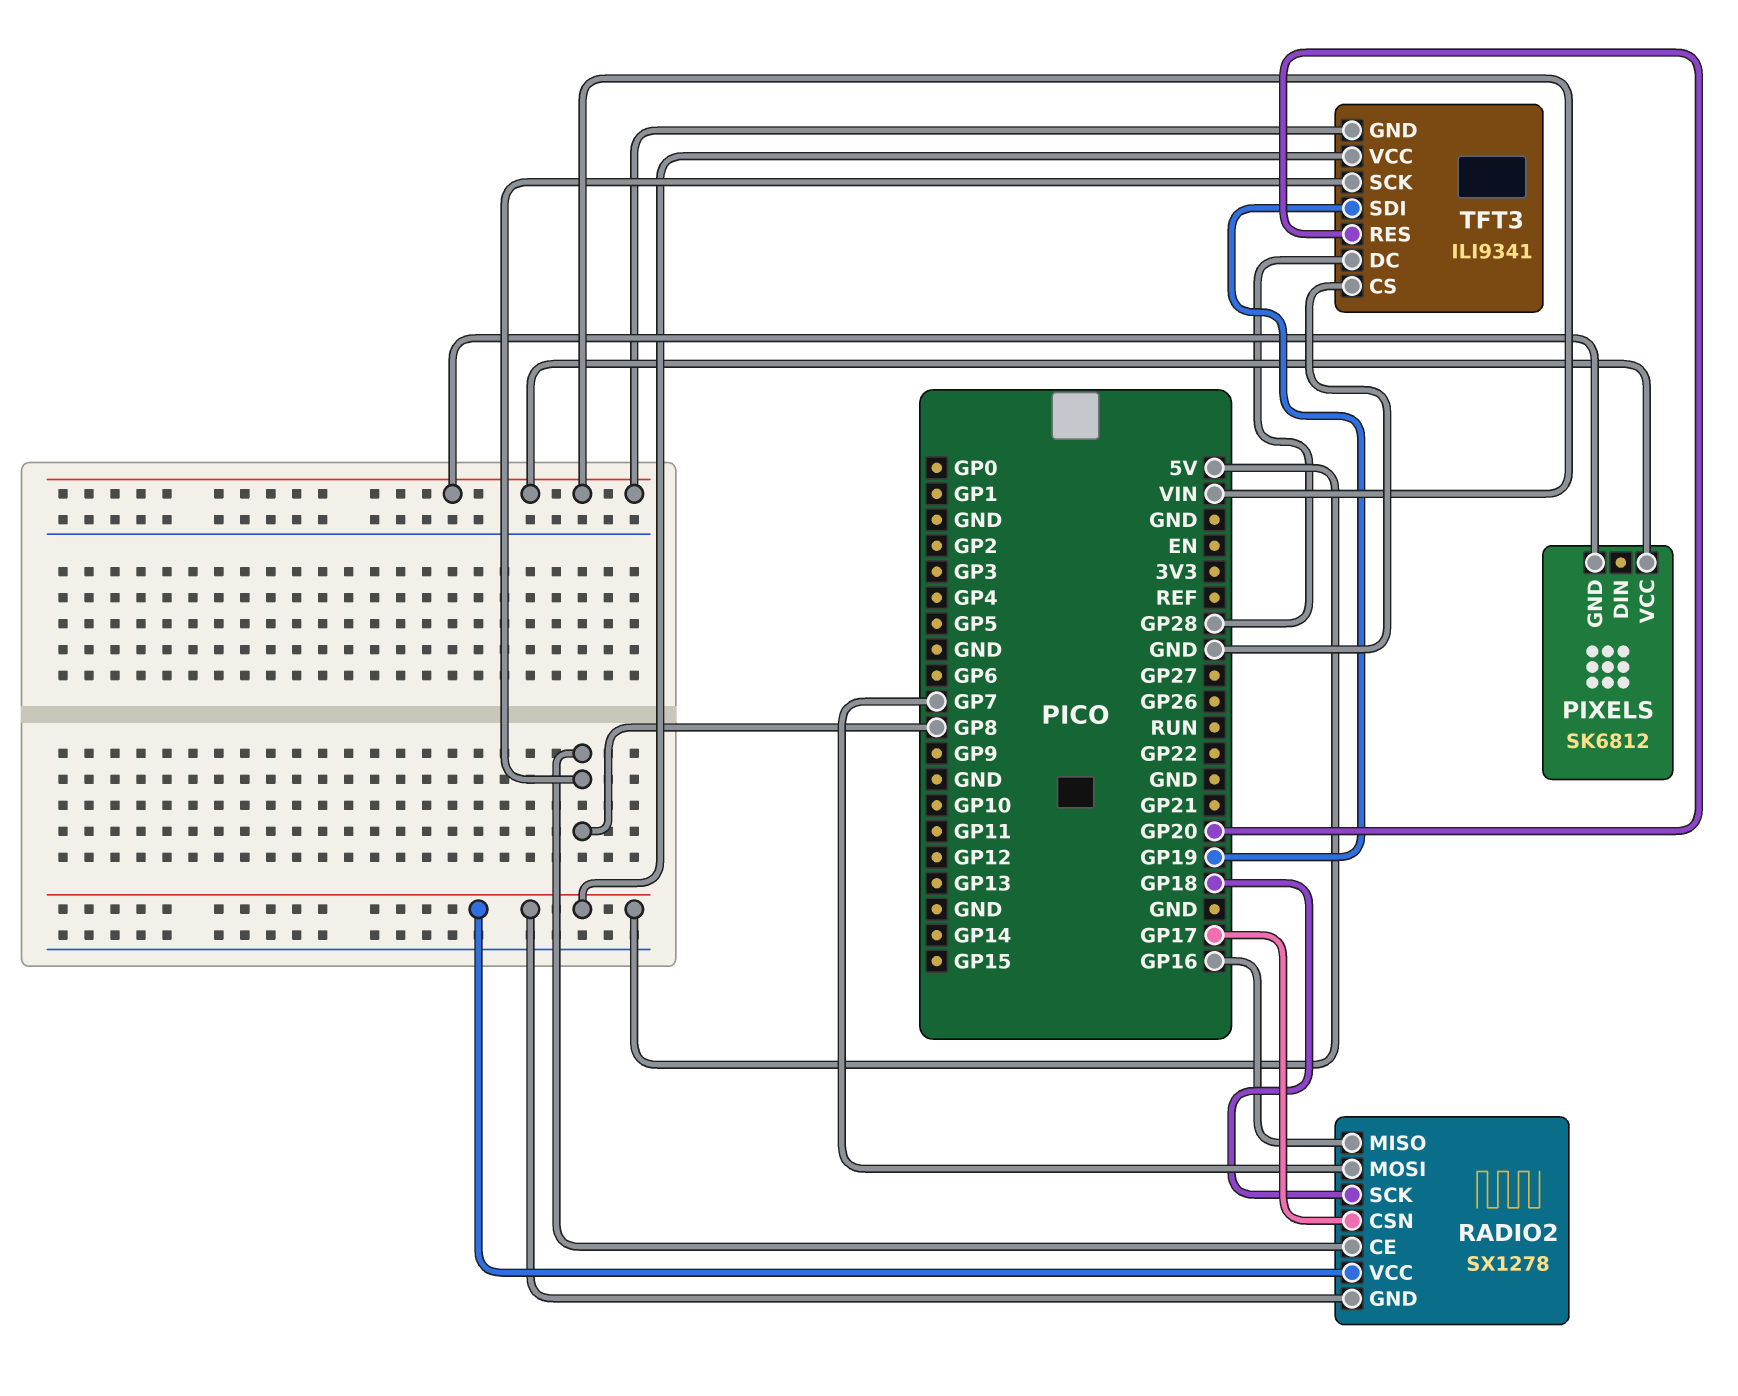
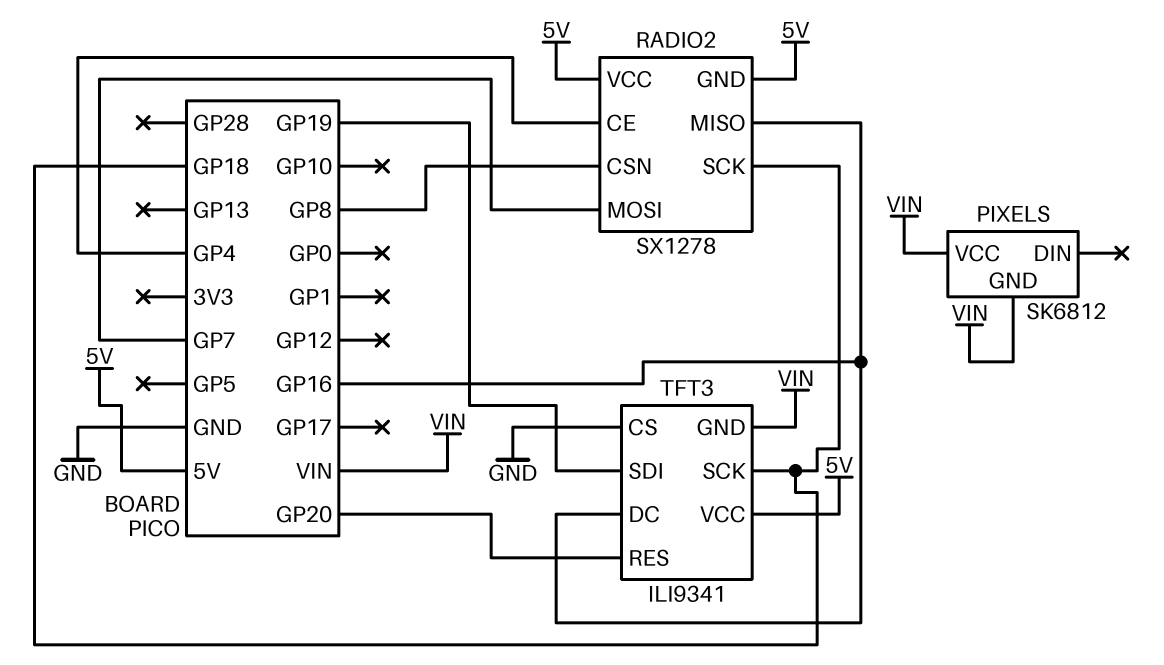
RADIO2 pin CE: GP8 -> GP4
RADIO2 pin CSN: GP17 -> GP8
TFT3 pin DC: GP28 -> GP16
TFT3 pin SCK: GP8 -> GP18

